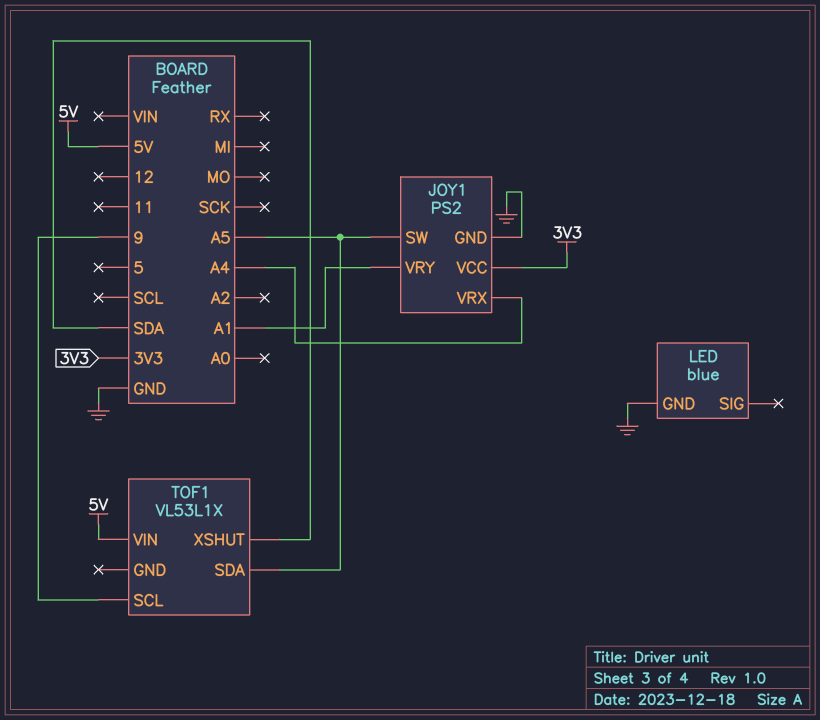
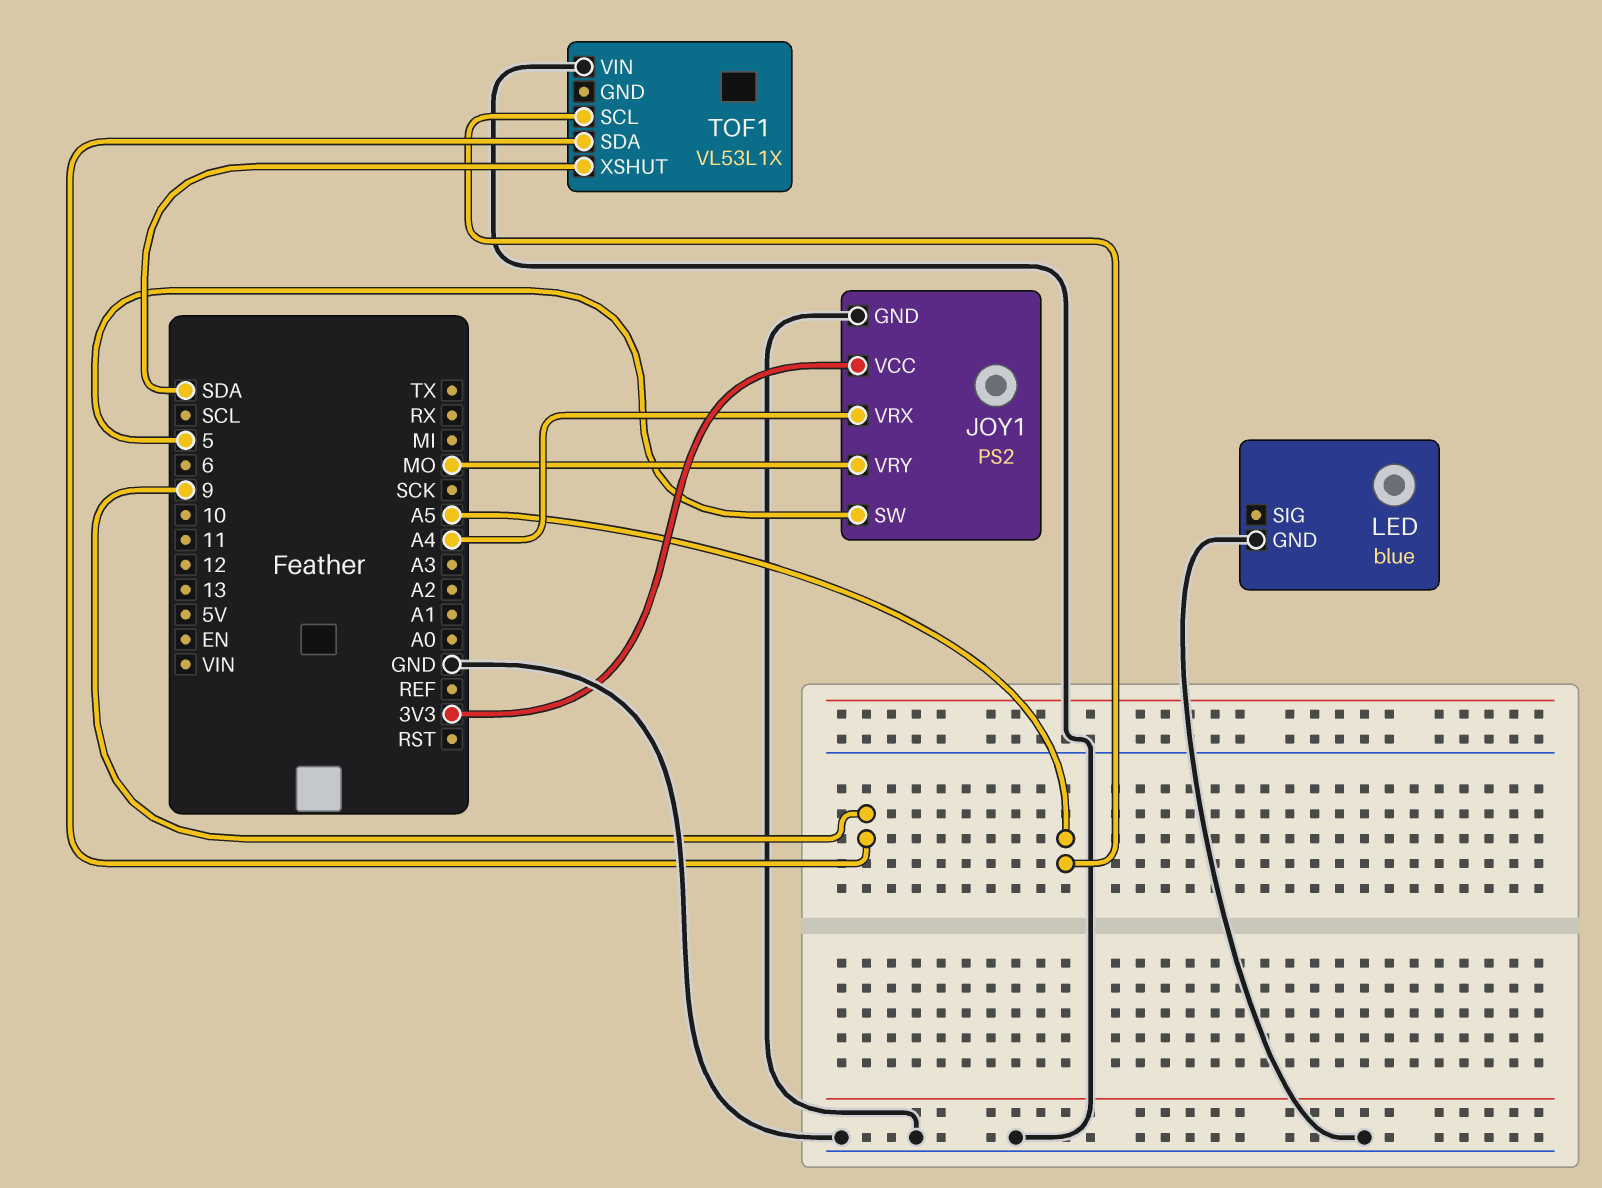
JOY1 pin SW: A5 -> 5
JOY1 pin VRY: A1 -> MO
TOF1 pin SCL: 9 -> A5
TOF1 pin SDA: A5 -> 9
TOF1 pin VIN: 5V -> GND

